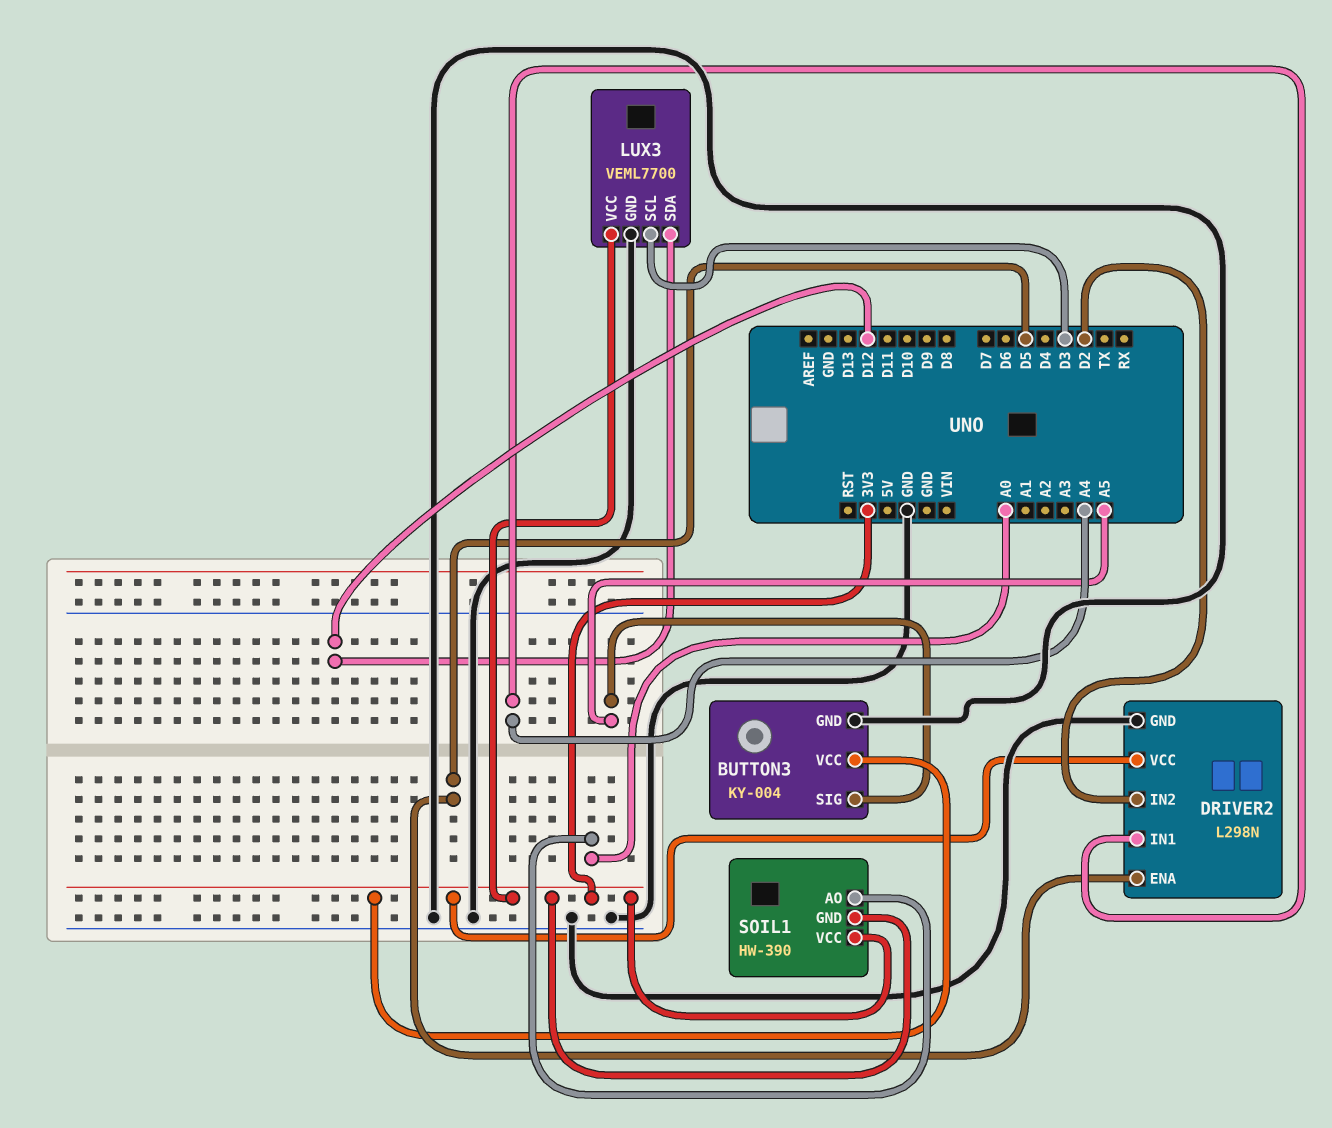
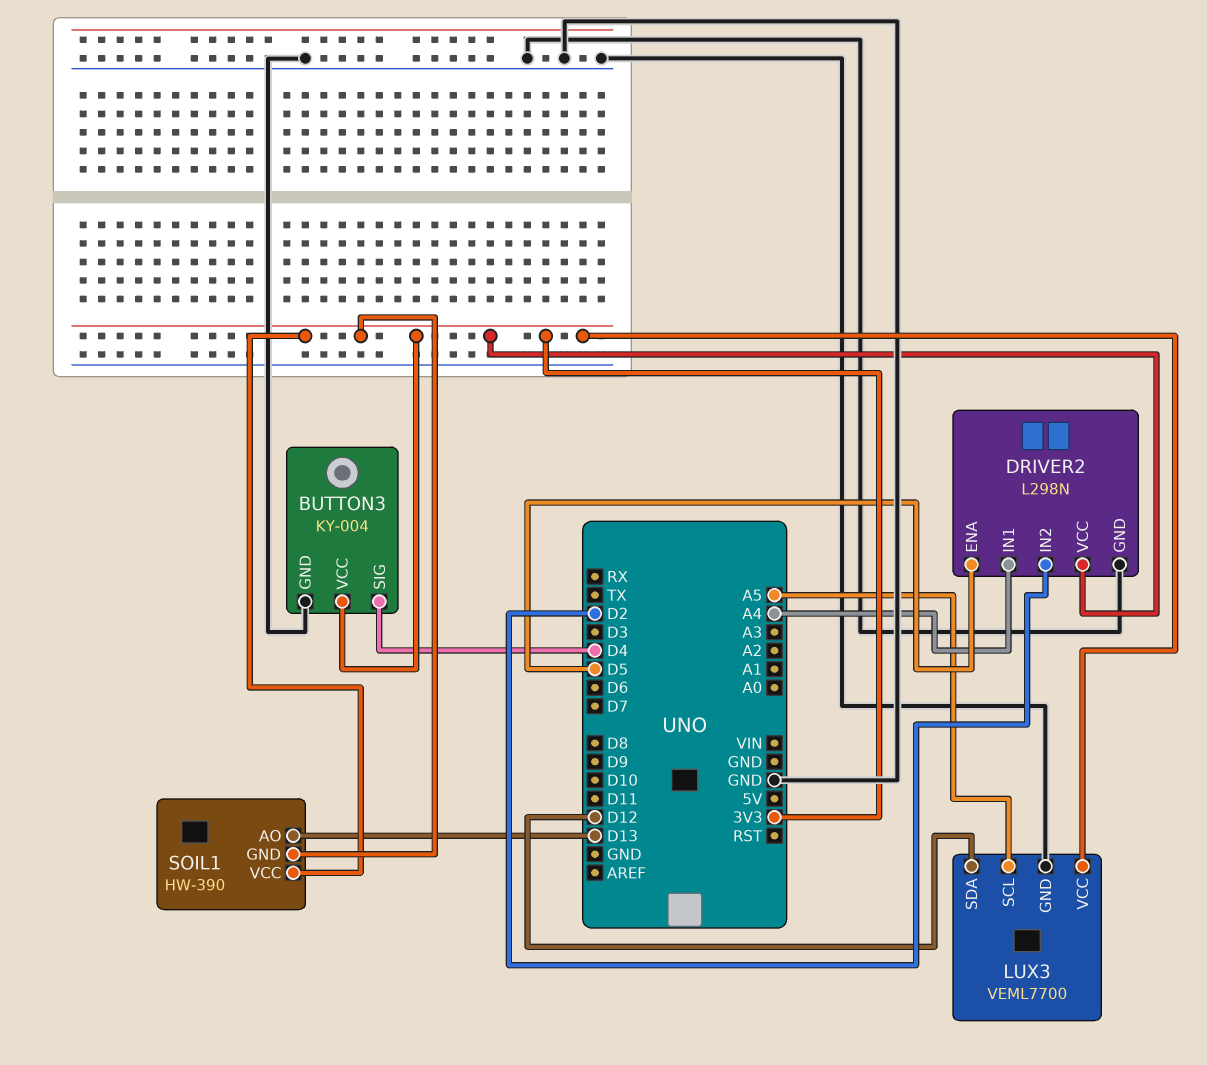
BUTTON3 pin SIG: A5 -> D4
LUX3 pin SCL: D3 -> A5
SOIL1 pin AO: A0 -> D13

